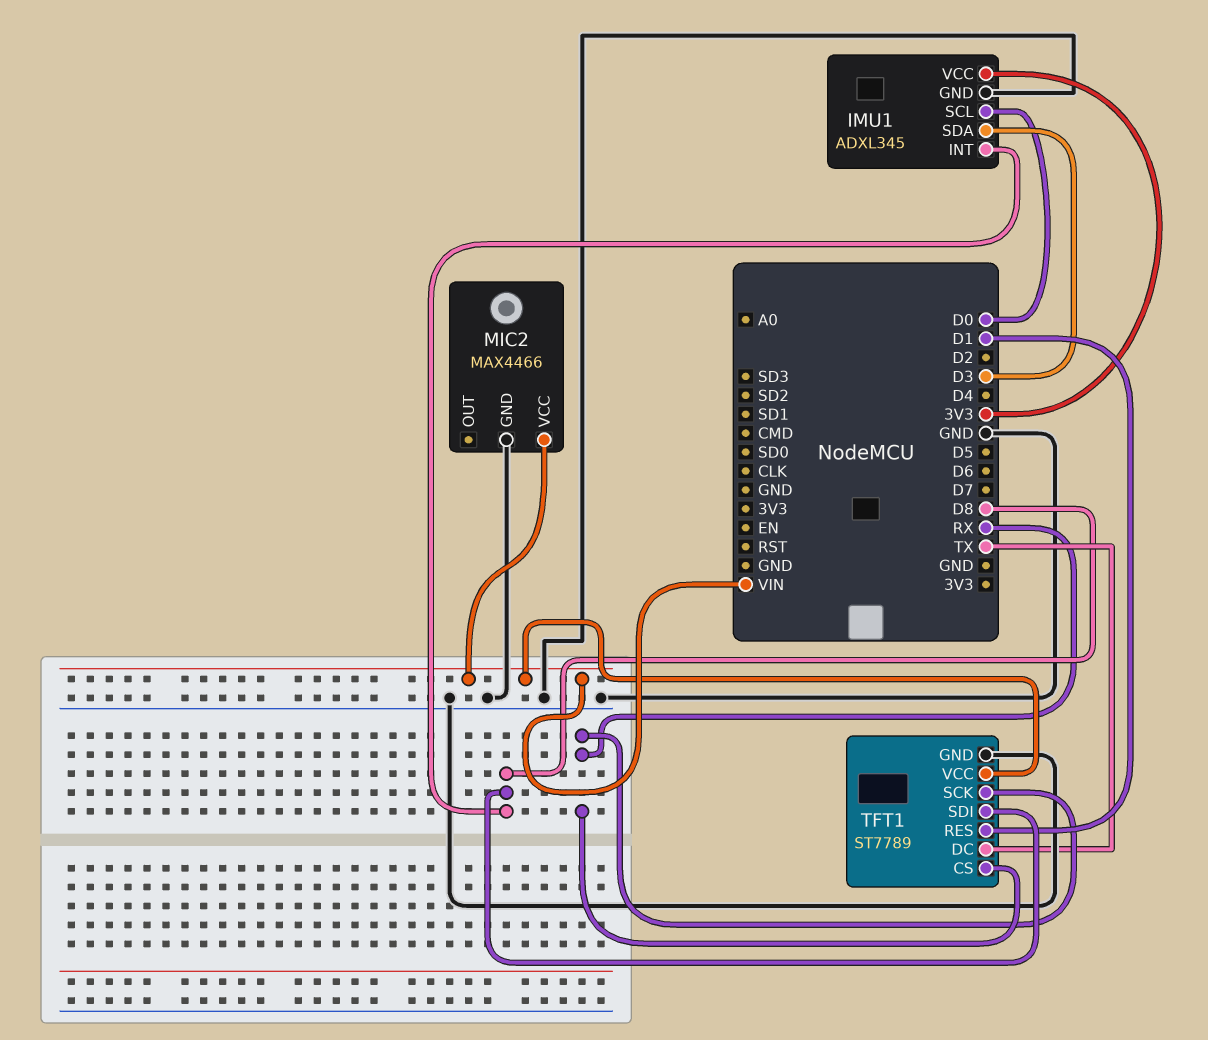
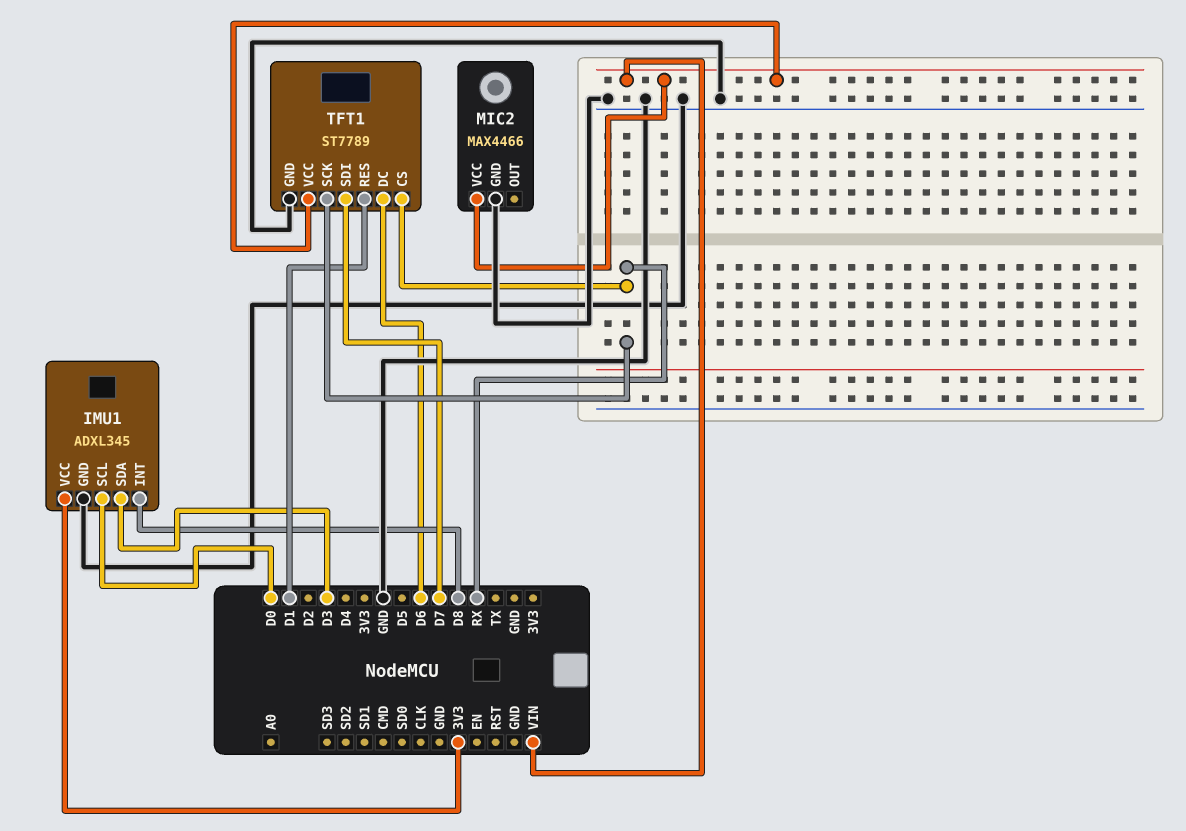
TFT1 pin DC: TX -> D6
TFT1 pin SDI: D8 -> D7

